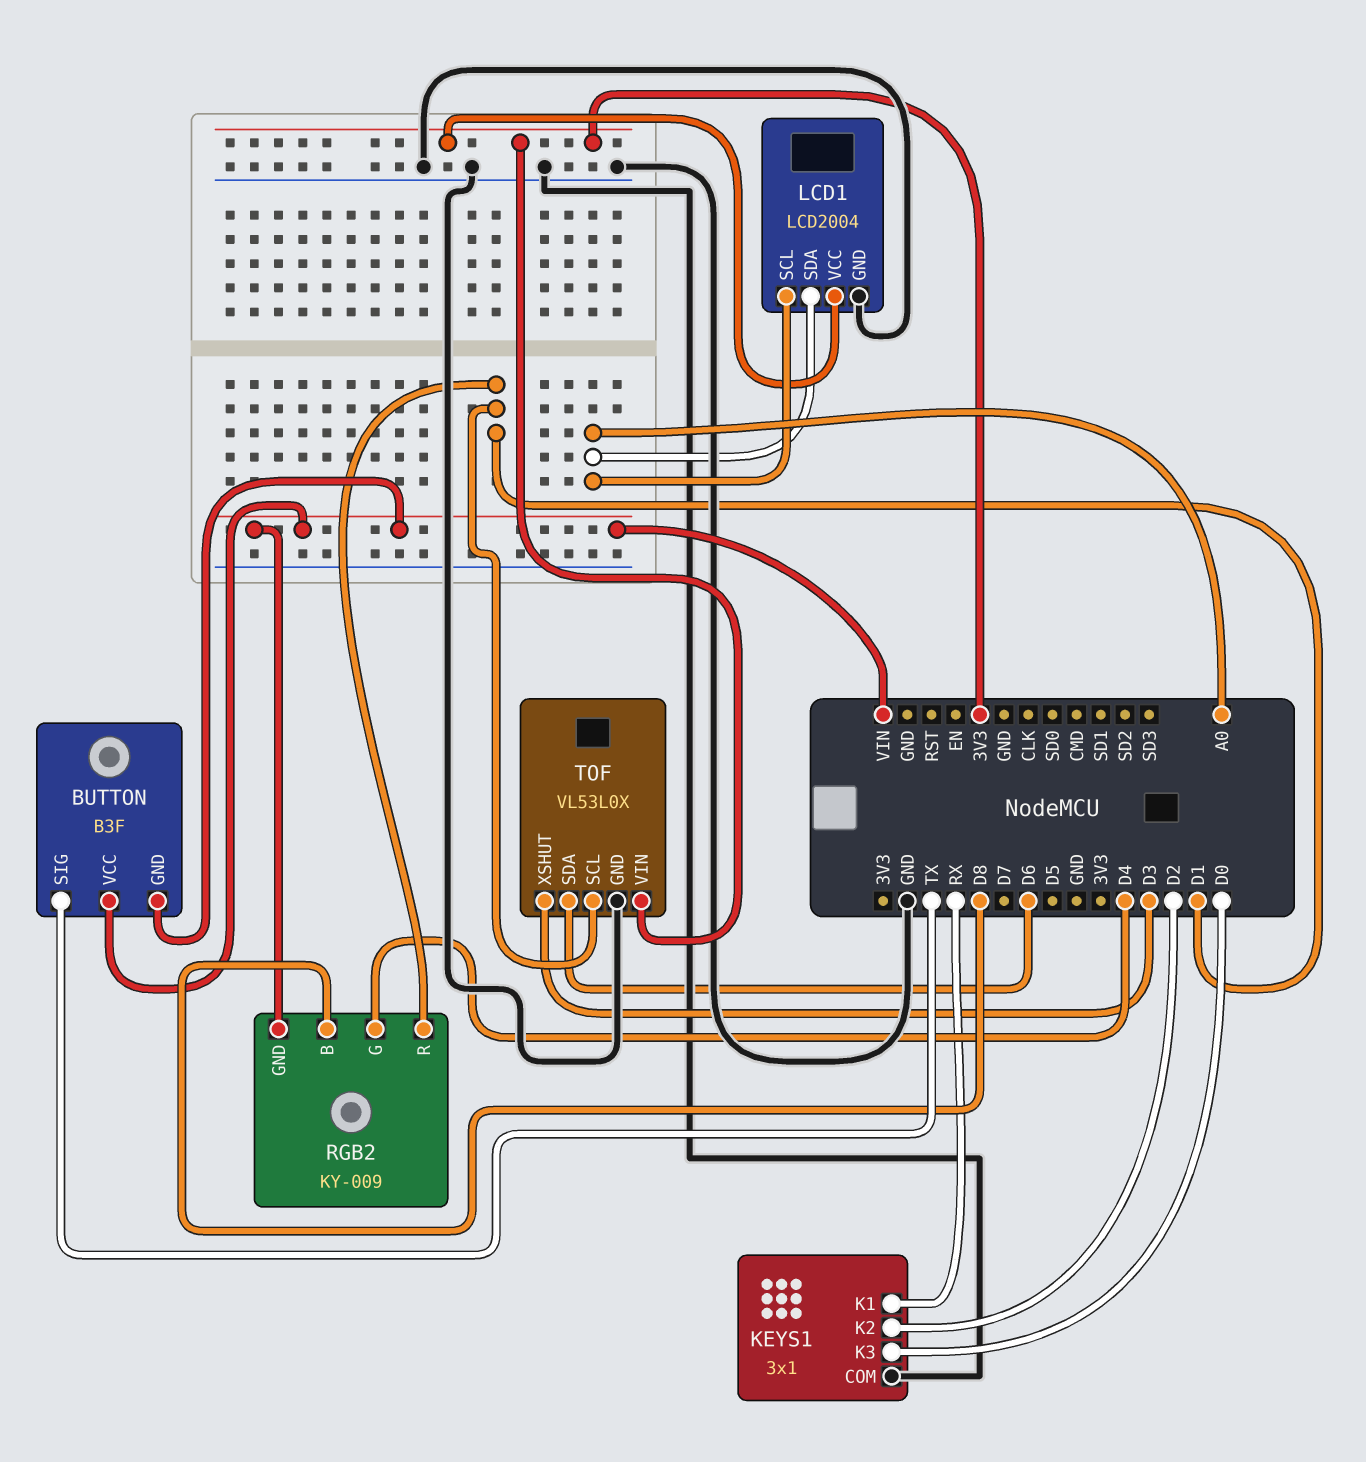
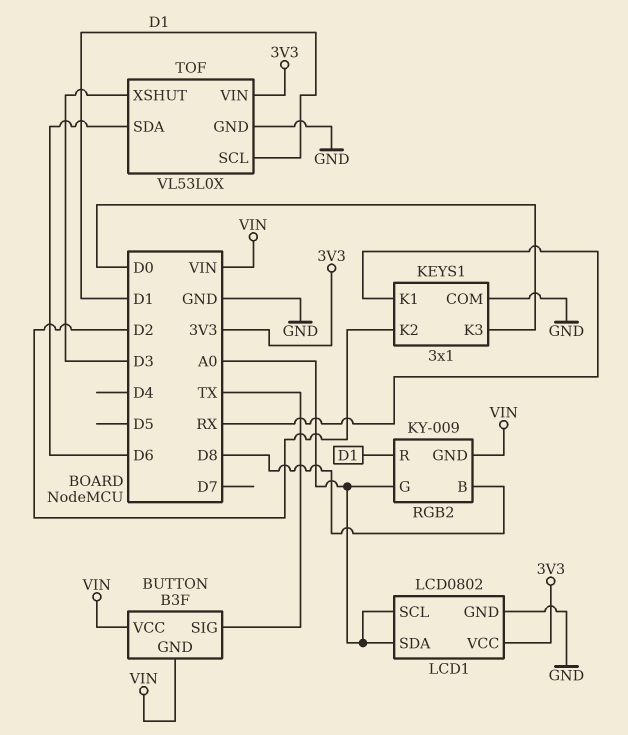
LCD1: LCD2004 -> LCD0802
RGB2 pin G: D4 -> A0

